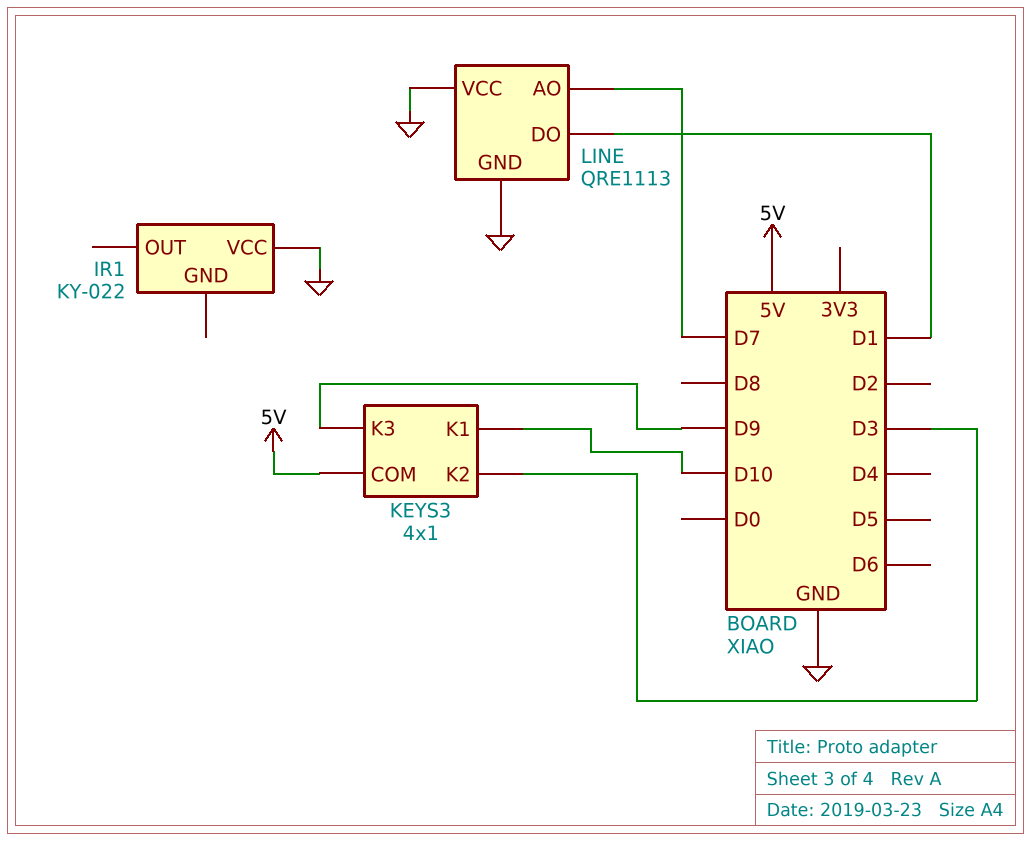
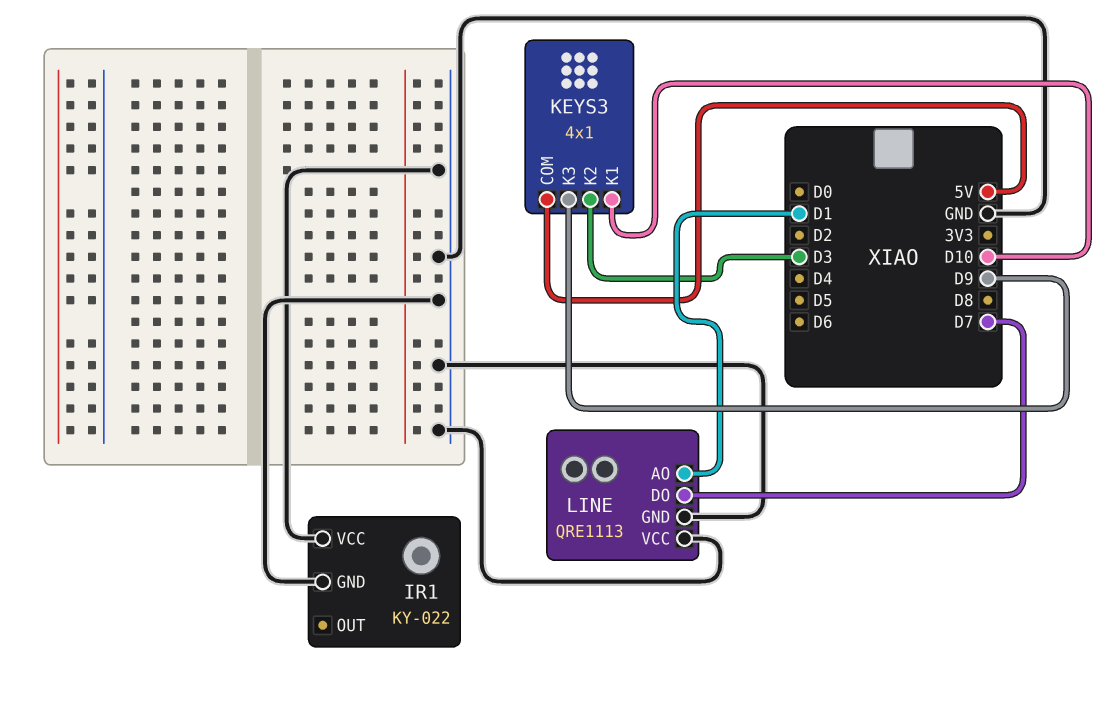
IR1 pin GND: none -> GND
LINE pin AO: D7 -> D1
LINE pin DO: D1 -> D7

